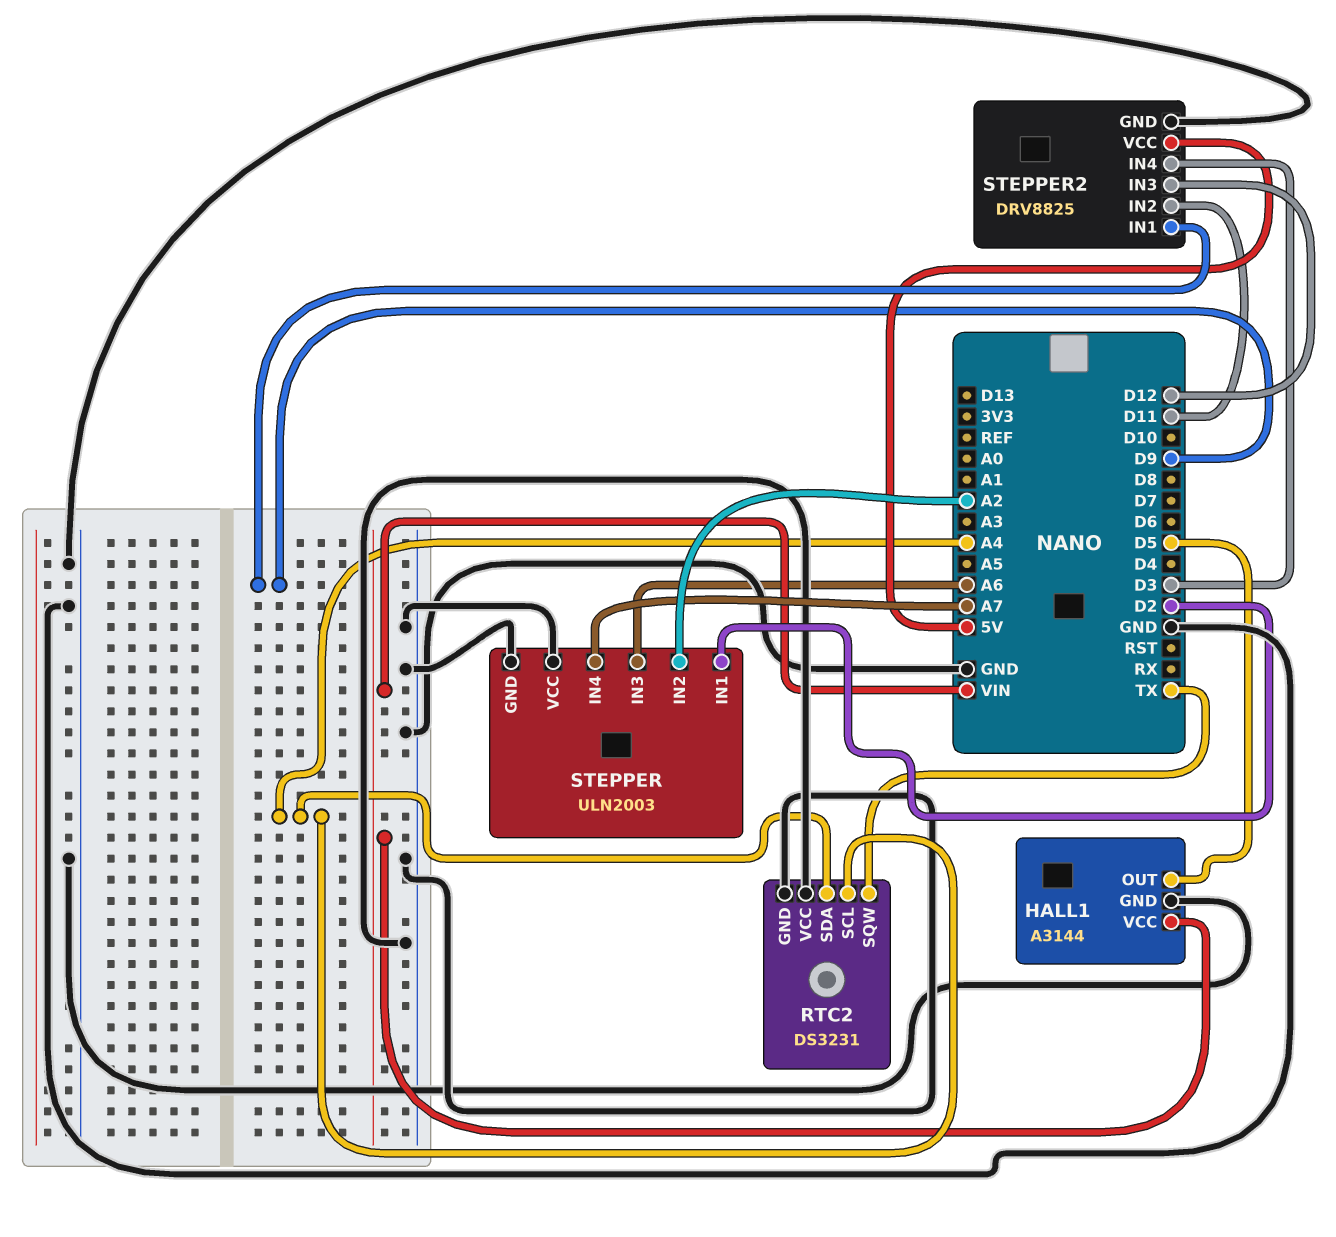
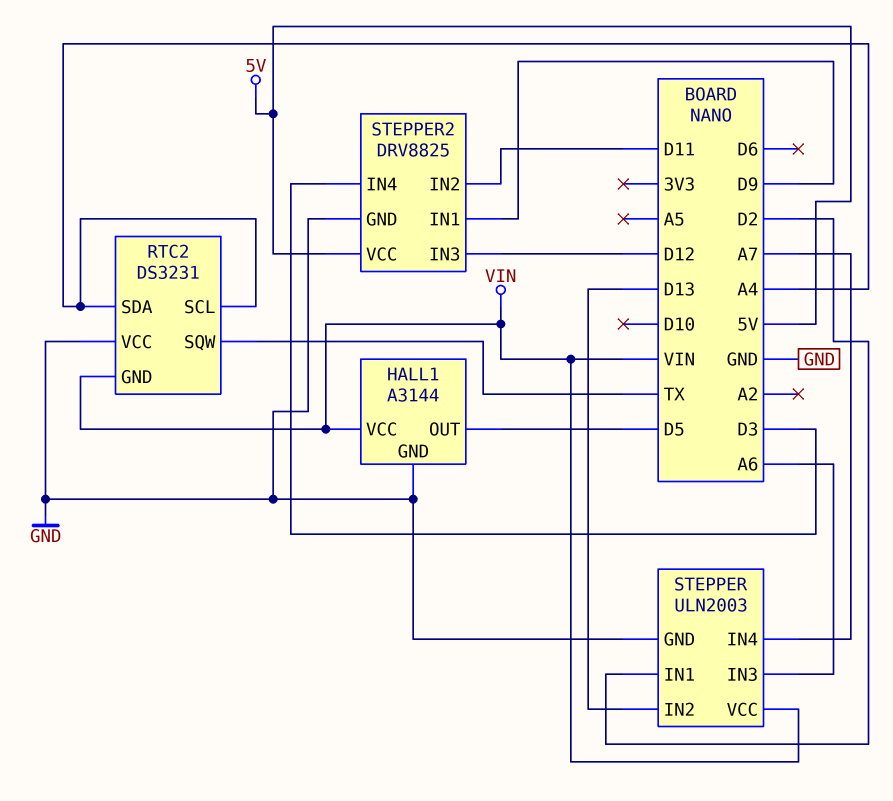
RTC2 pin GND: GND -> VIN
STEPPER pin IN2: A2 -> D13
STEPPER pin VCC: GND -> VIN

